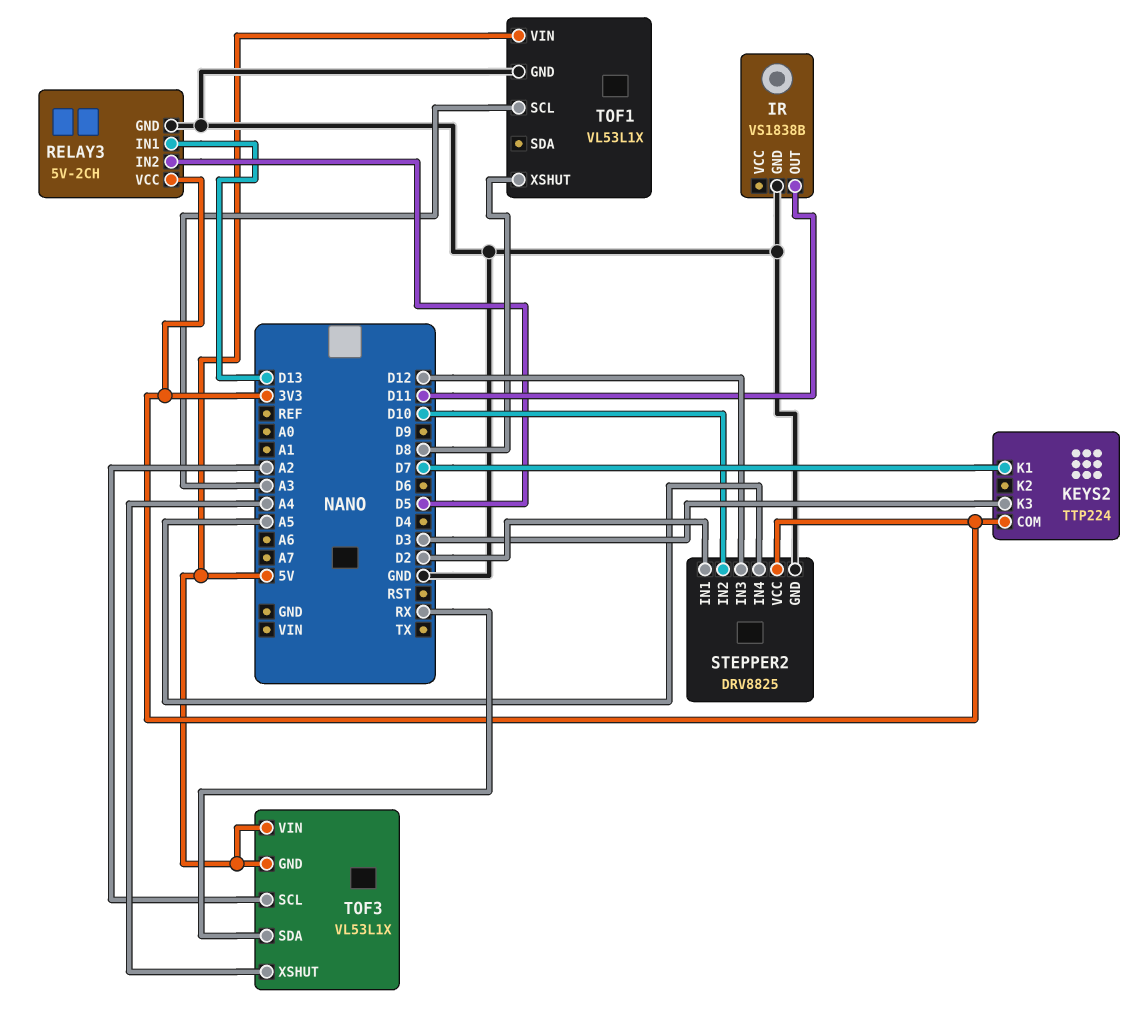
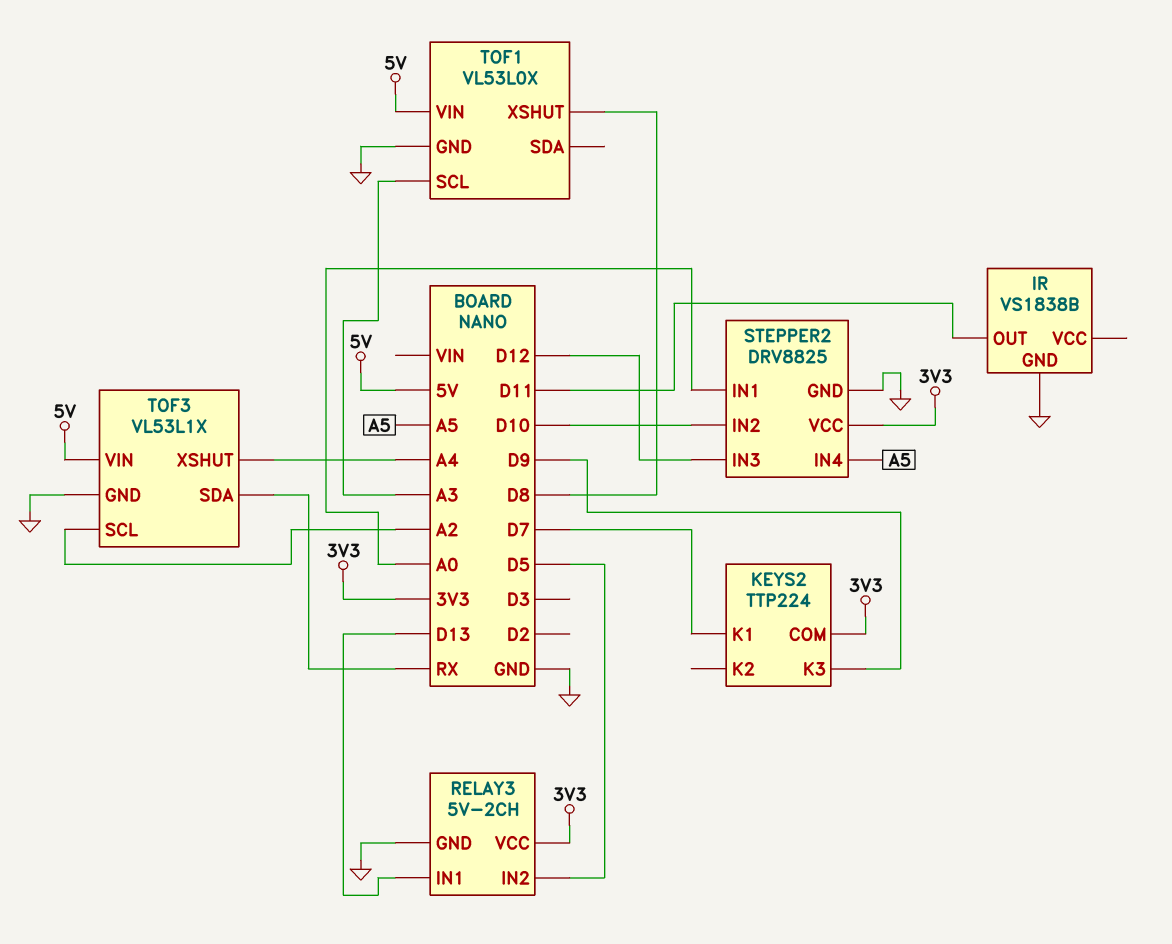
KEYS2 pin K3: D3 -> D9
STEPPER2 pin IN1: D2 -> A0
TOF1: VL53L1X -> VL53L0X
TOF3 pin GND: 5V -> GND

